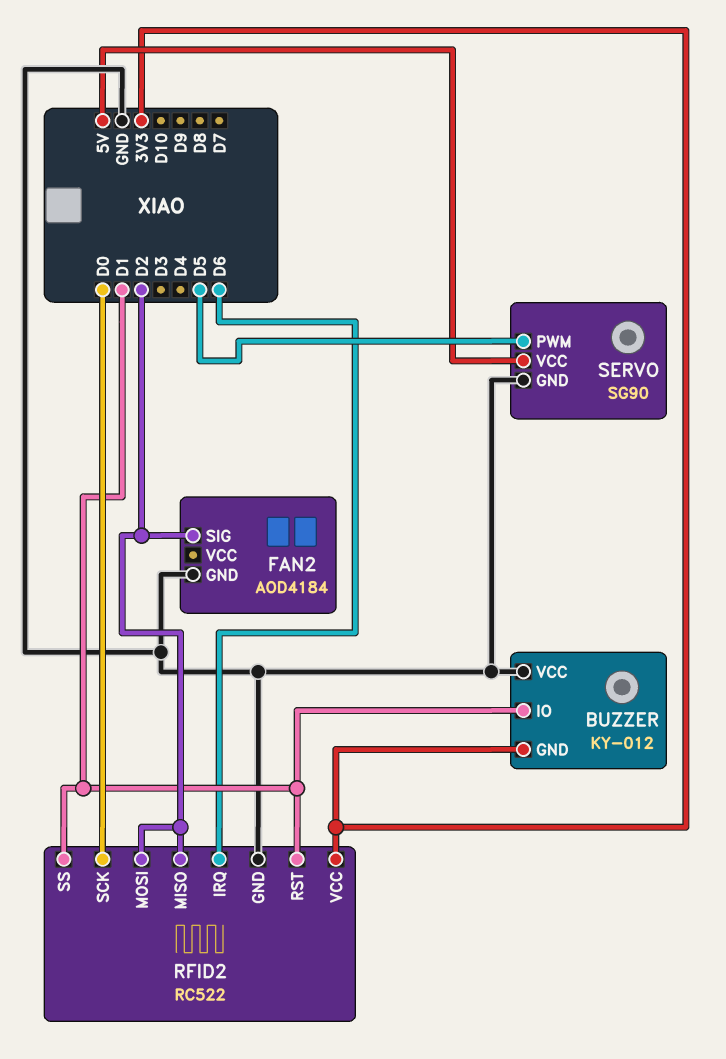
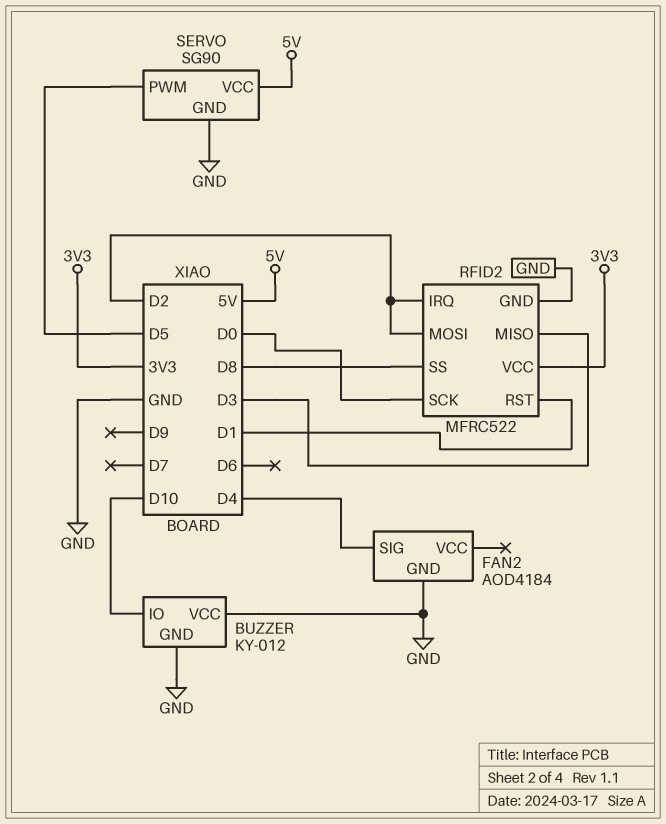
BUZZER pin GND: 3V3 -> GND
BUZZER pin IO: D1 -> D10
FAN2 pin SIG: D2 -> D4
RFID2: RC522 -> MFRC522
RFID2 pin IRQ: D6 -> D2
RFID2 pin MISO: D2 -> D3
RFID2 pin SS: D1 -> D8

